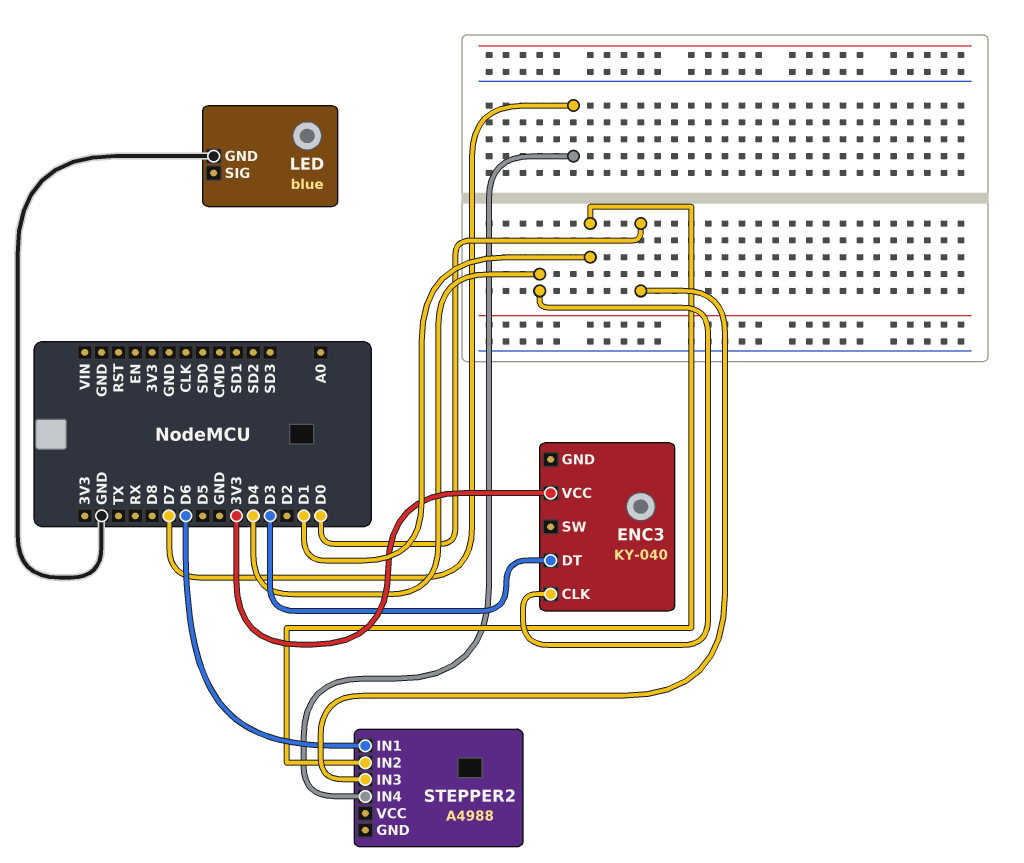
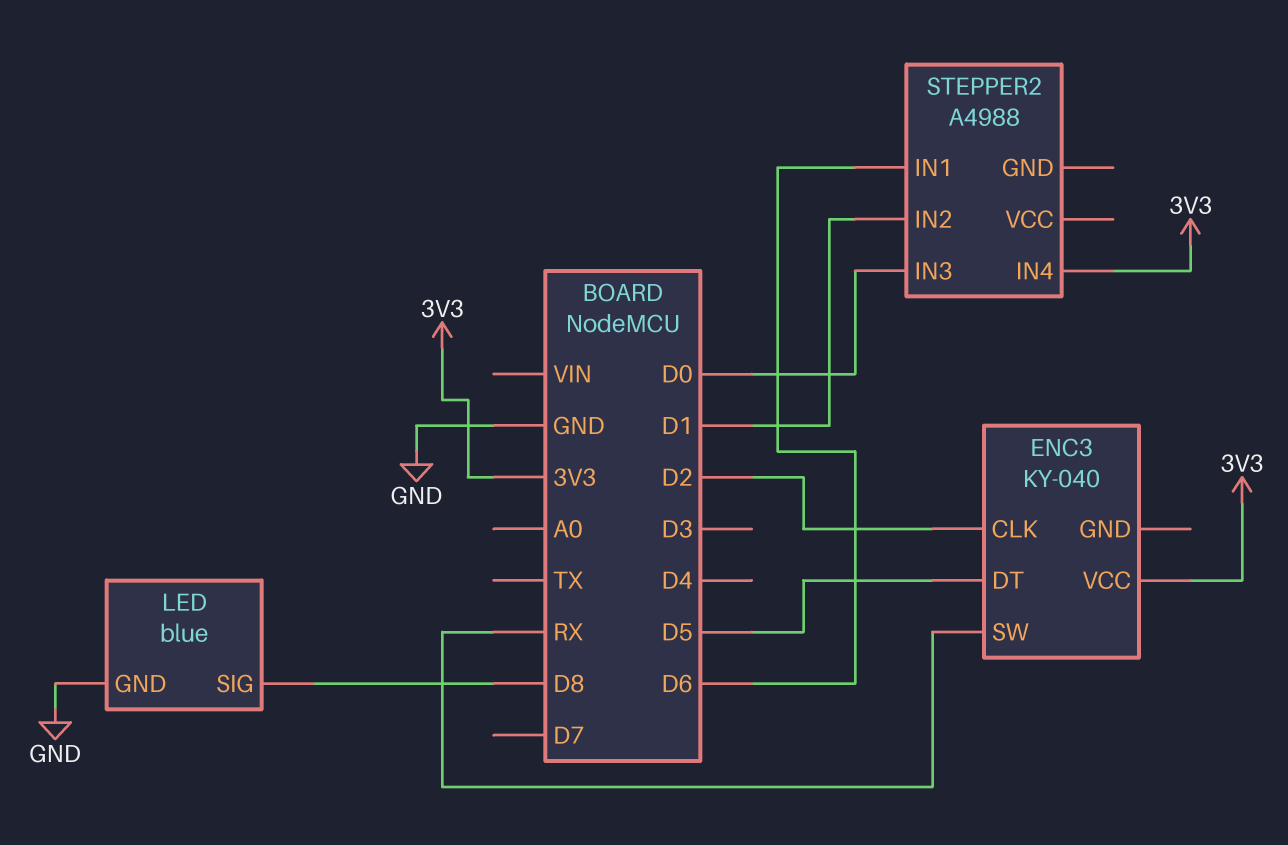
ENC3 pin CLK: D4 -> D2
ENC3 pin DT: D3 -> D5
ENC3 pin SW: none -> RX
LED pin SIG: none -> D8
STEPPER2 pin IN4: D7 -> 3V3

